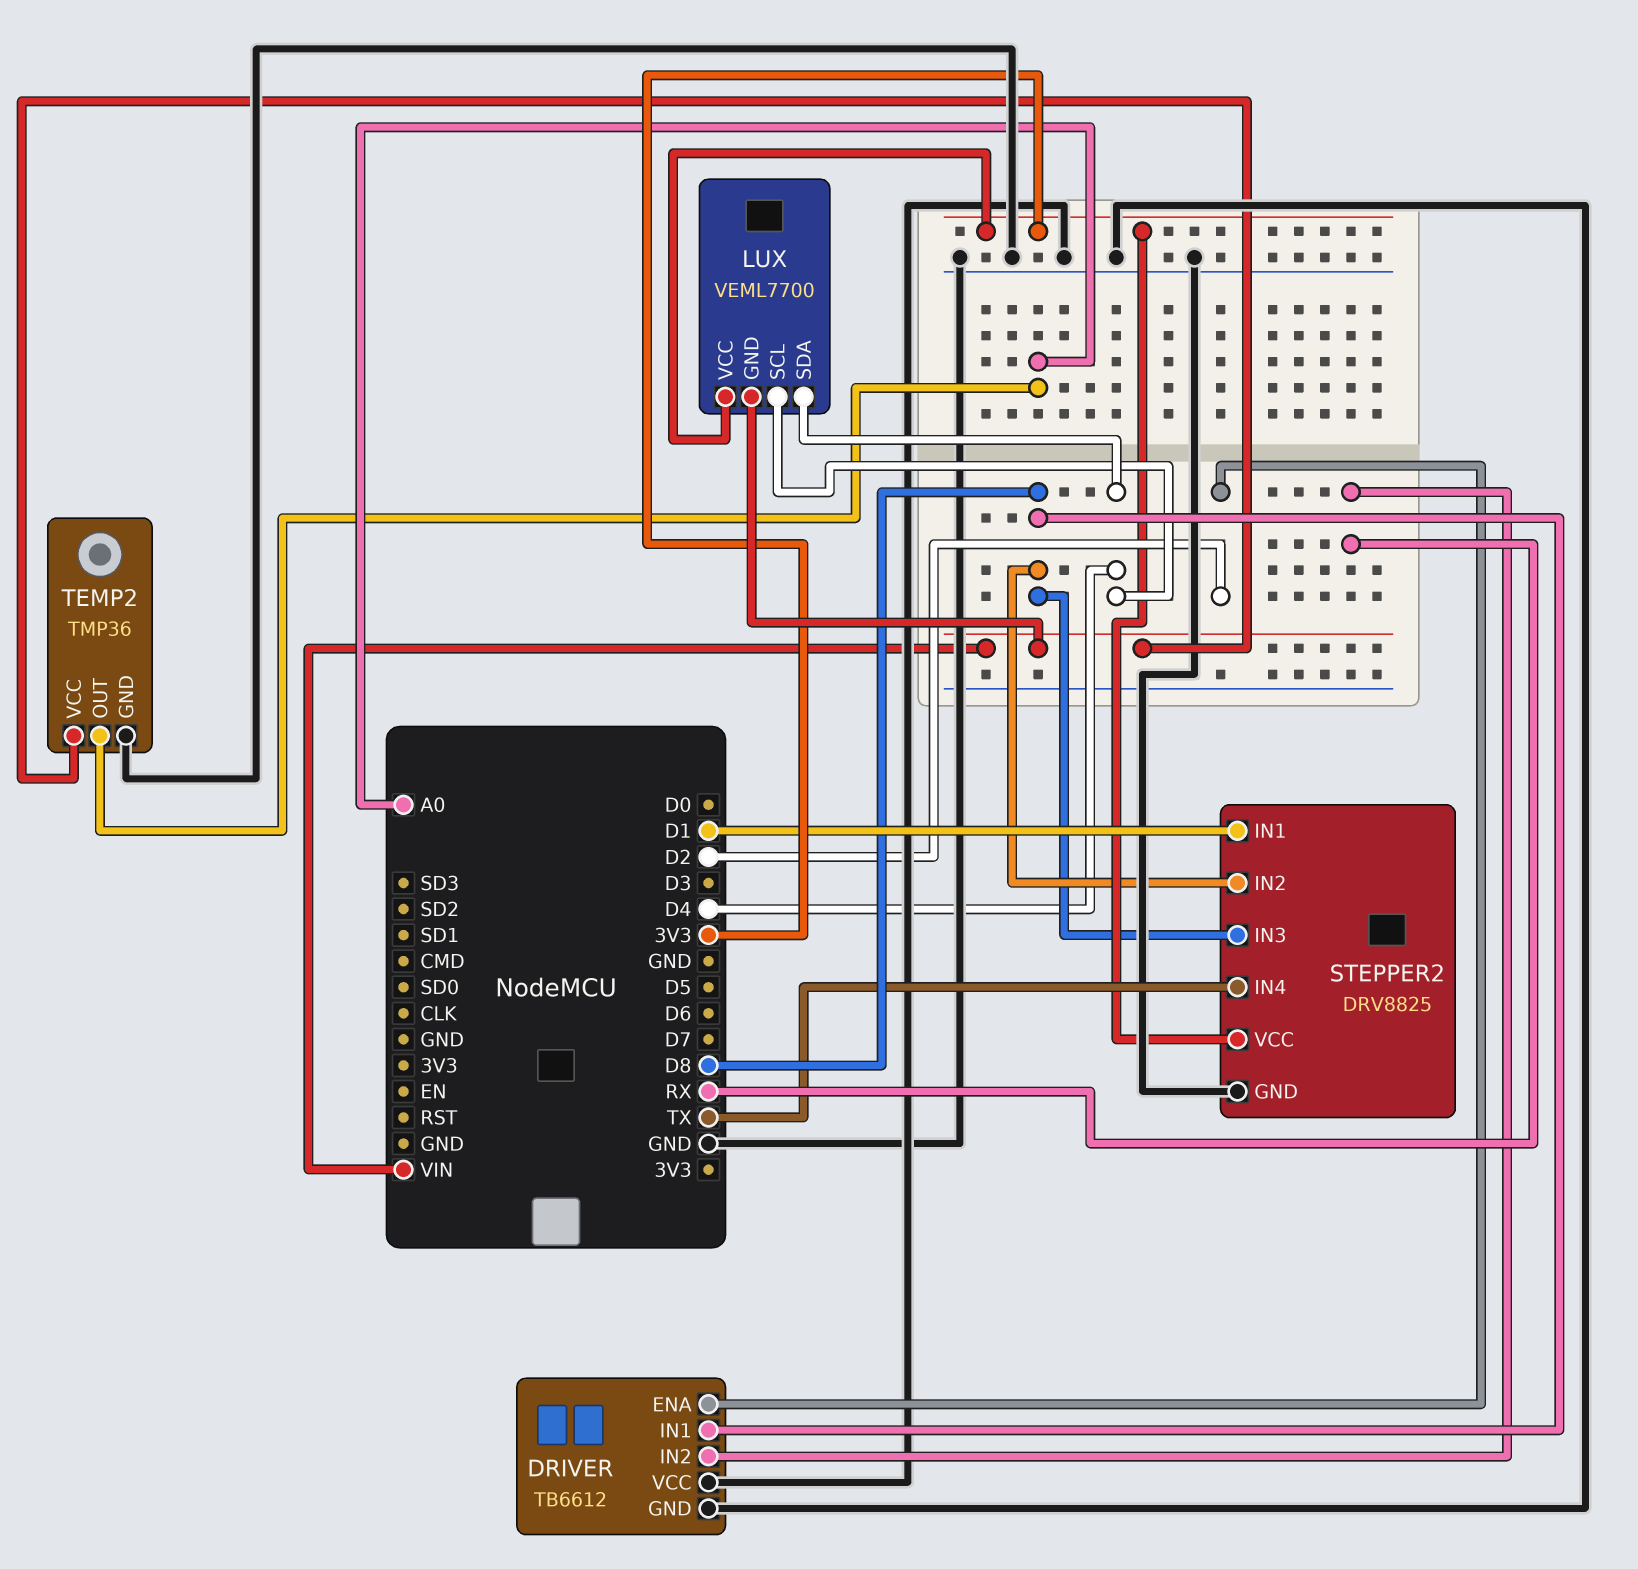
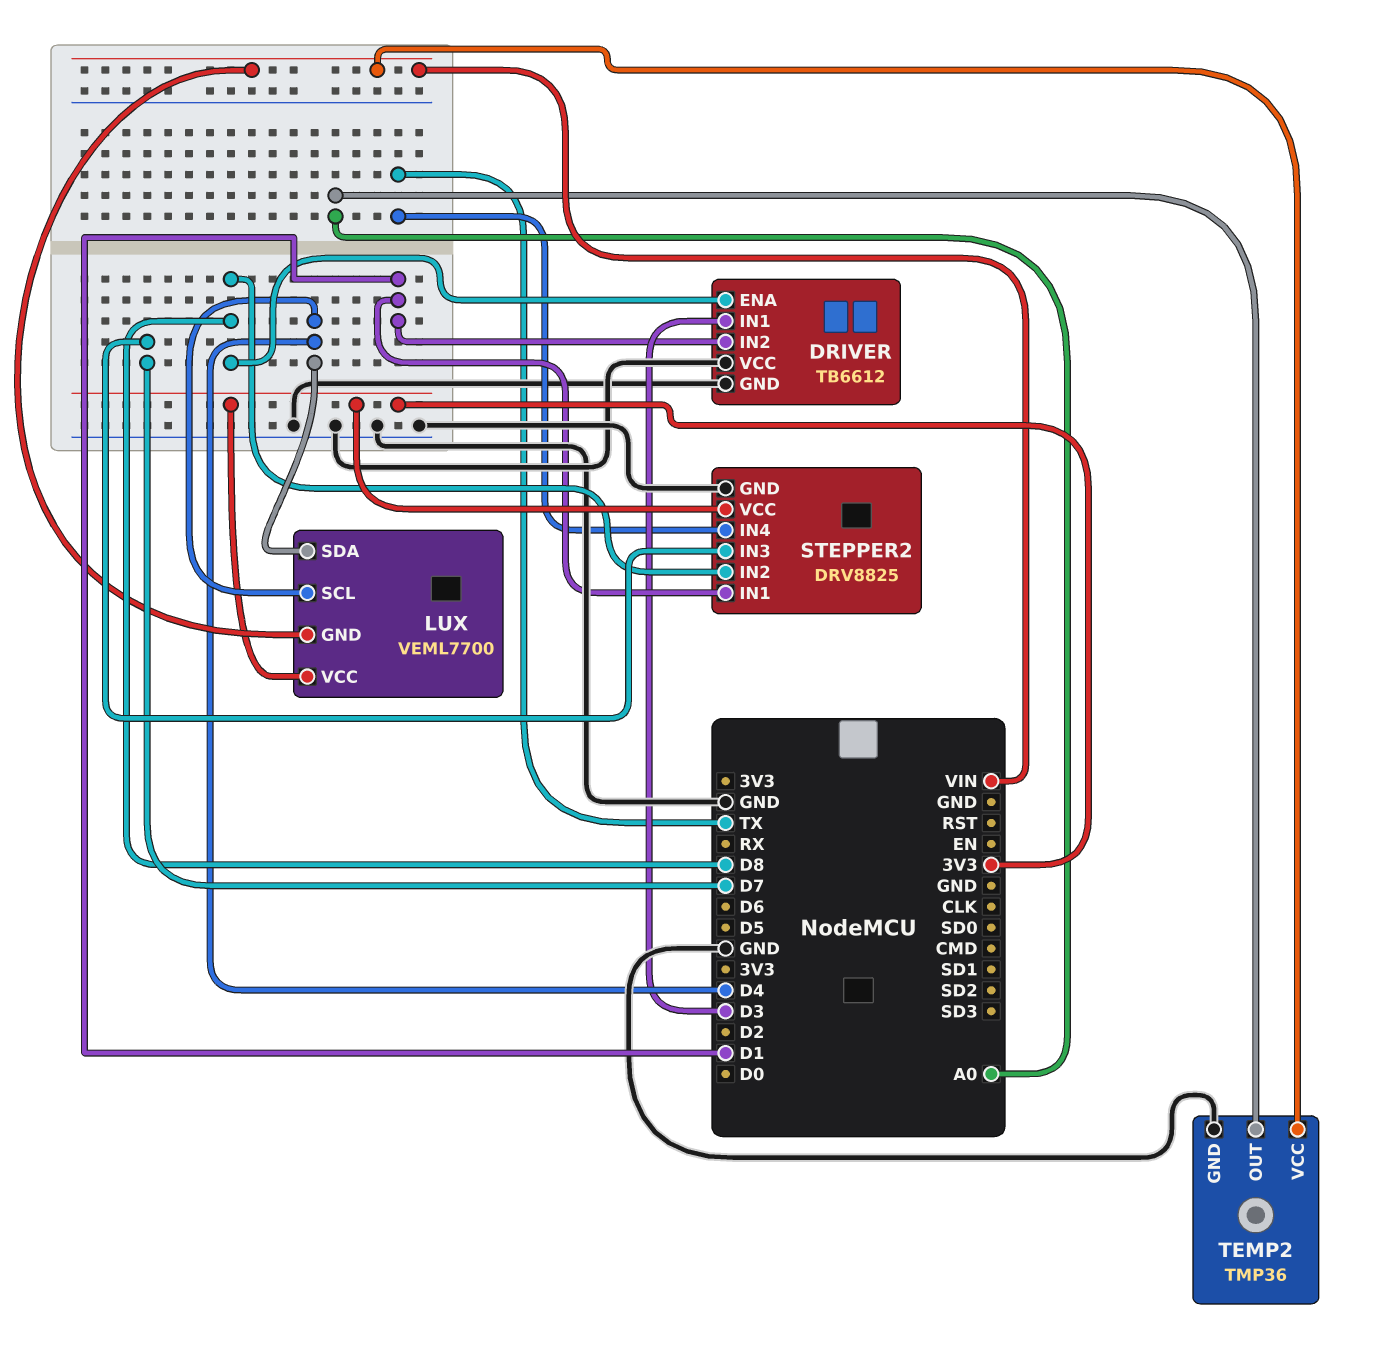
DRIVER pin ENA: D2 -> D8
DRIVER pin IN1: D8 -> D3
DRIVER pin IN2: RX -> D1
STEPPER2 pin IN3: D8 -> D7

